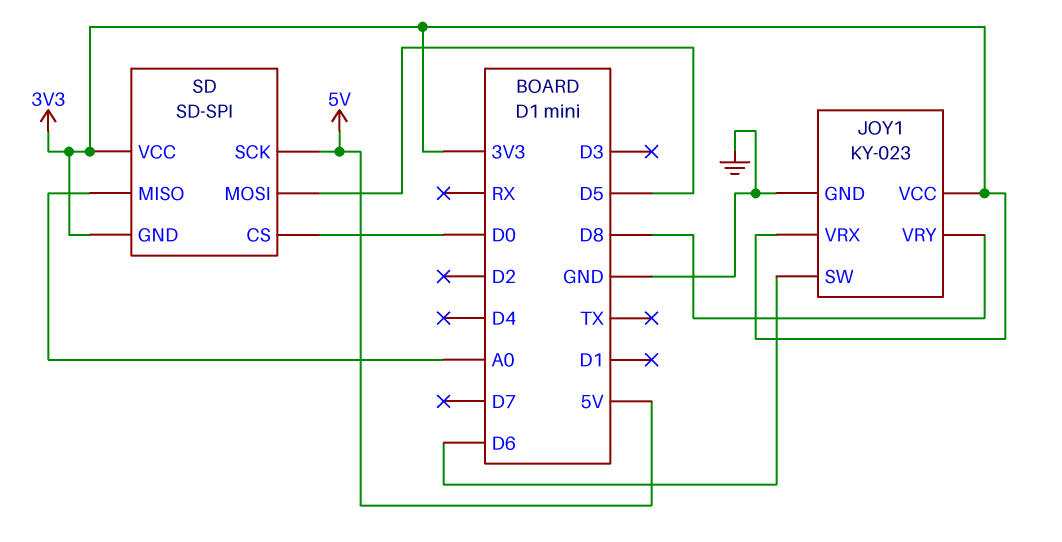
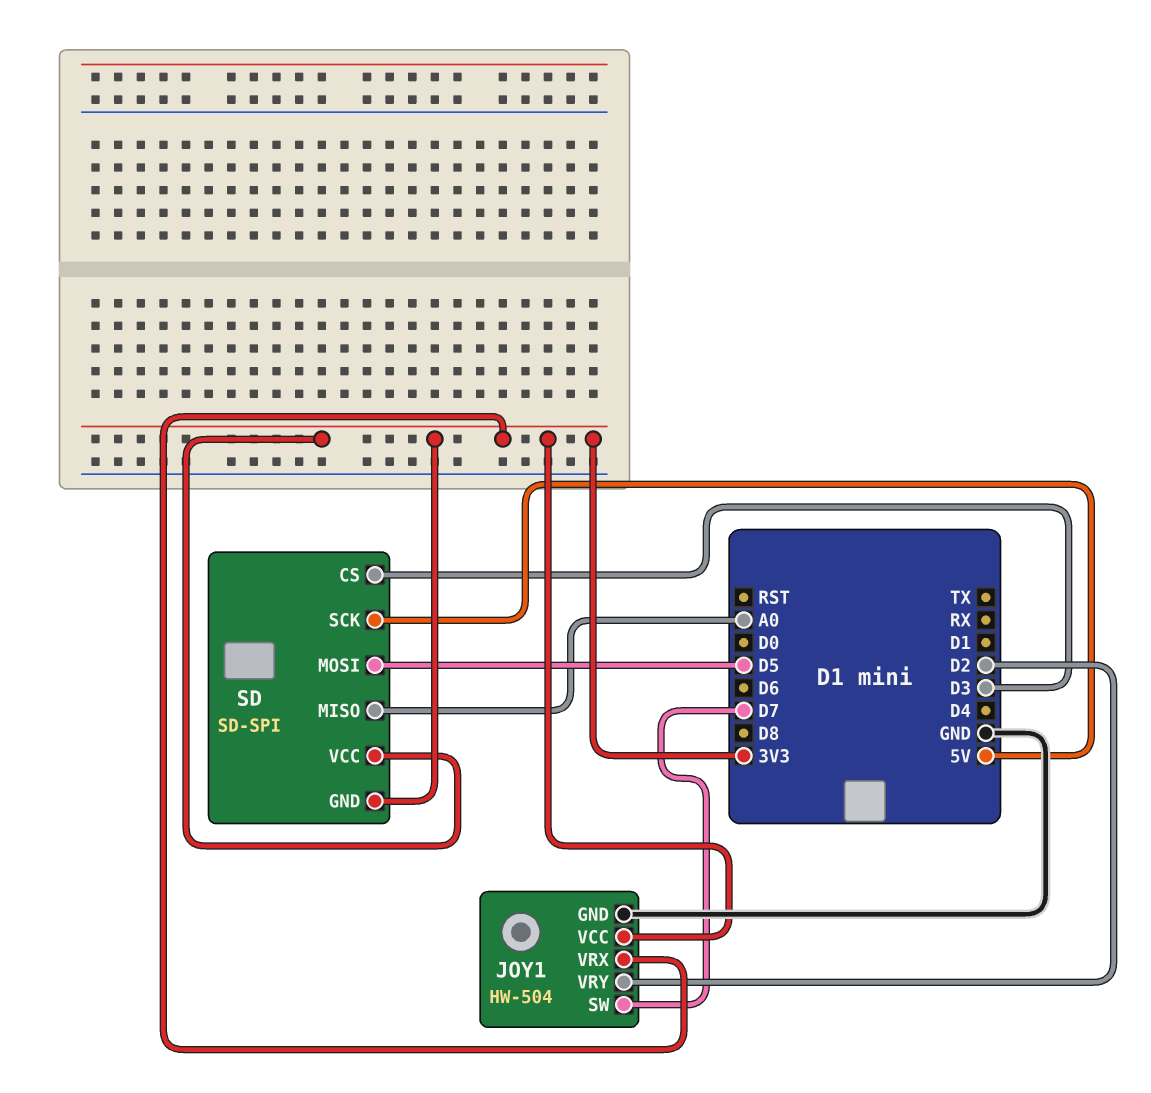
JOY1: KY-023 -> HW-504
JOY1 pin SW: D6 -> D7
JOY1 pin VRY: D8 -> D2
SD pin CS: D0 -> D3

